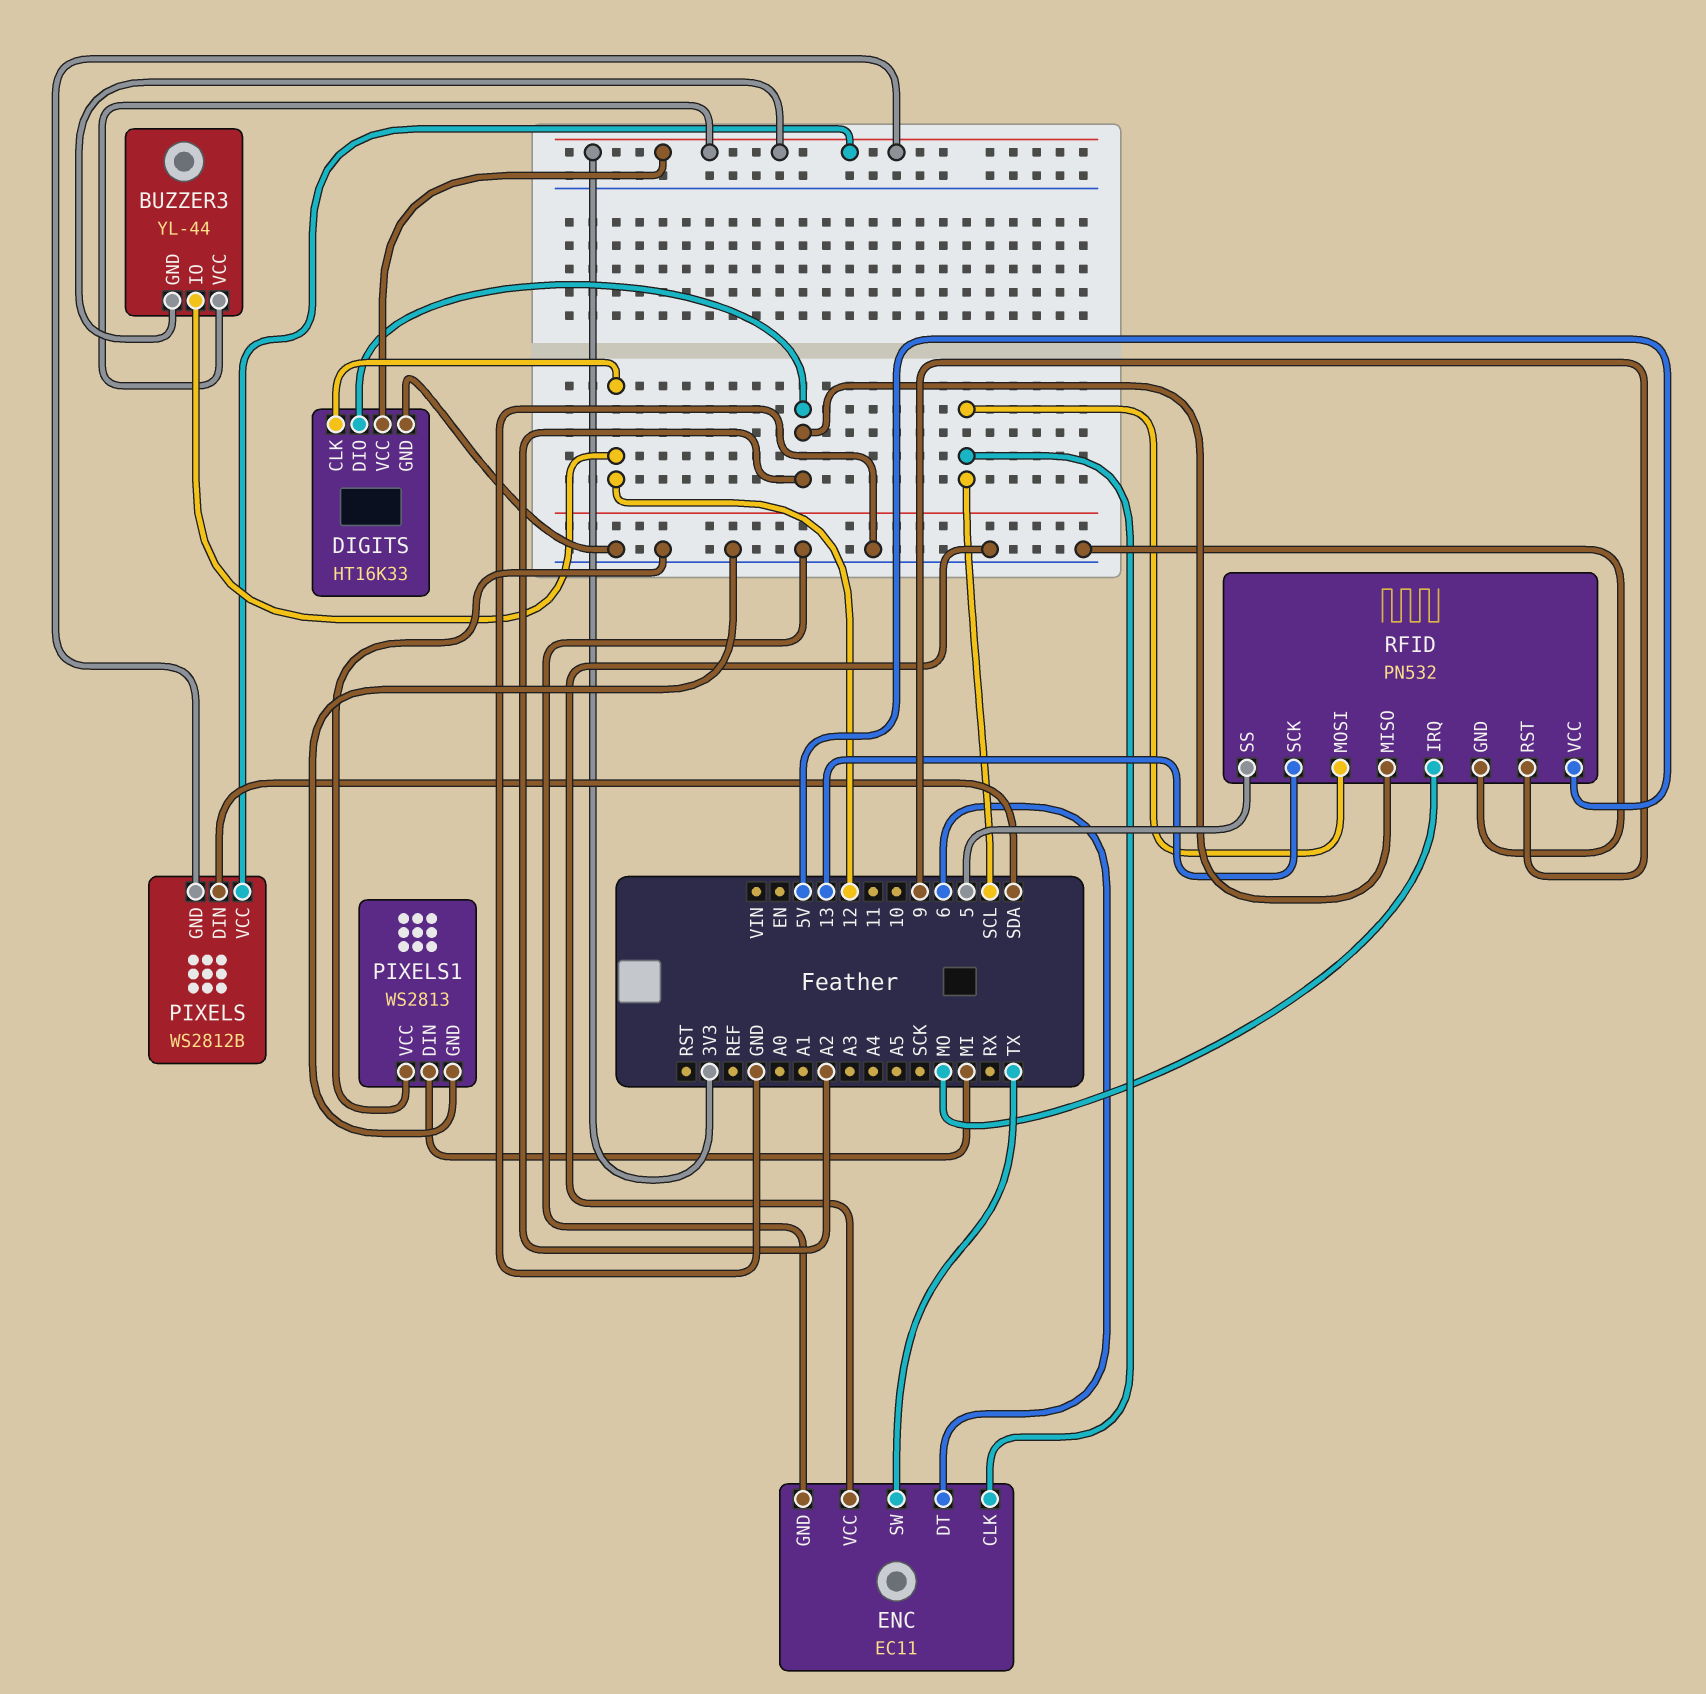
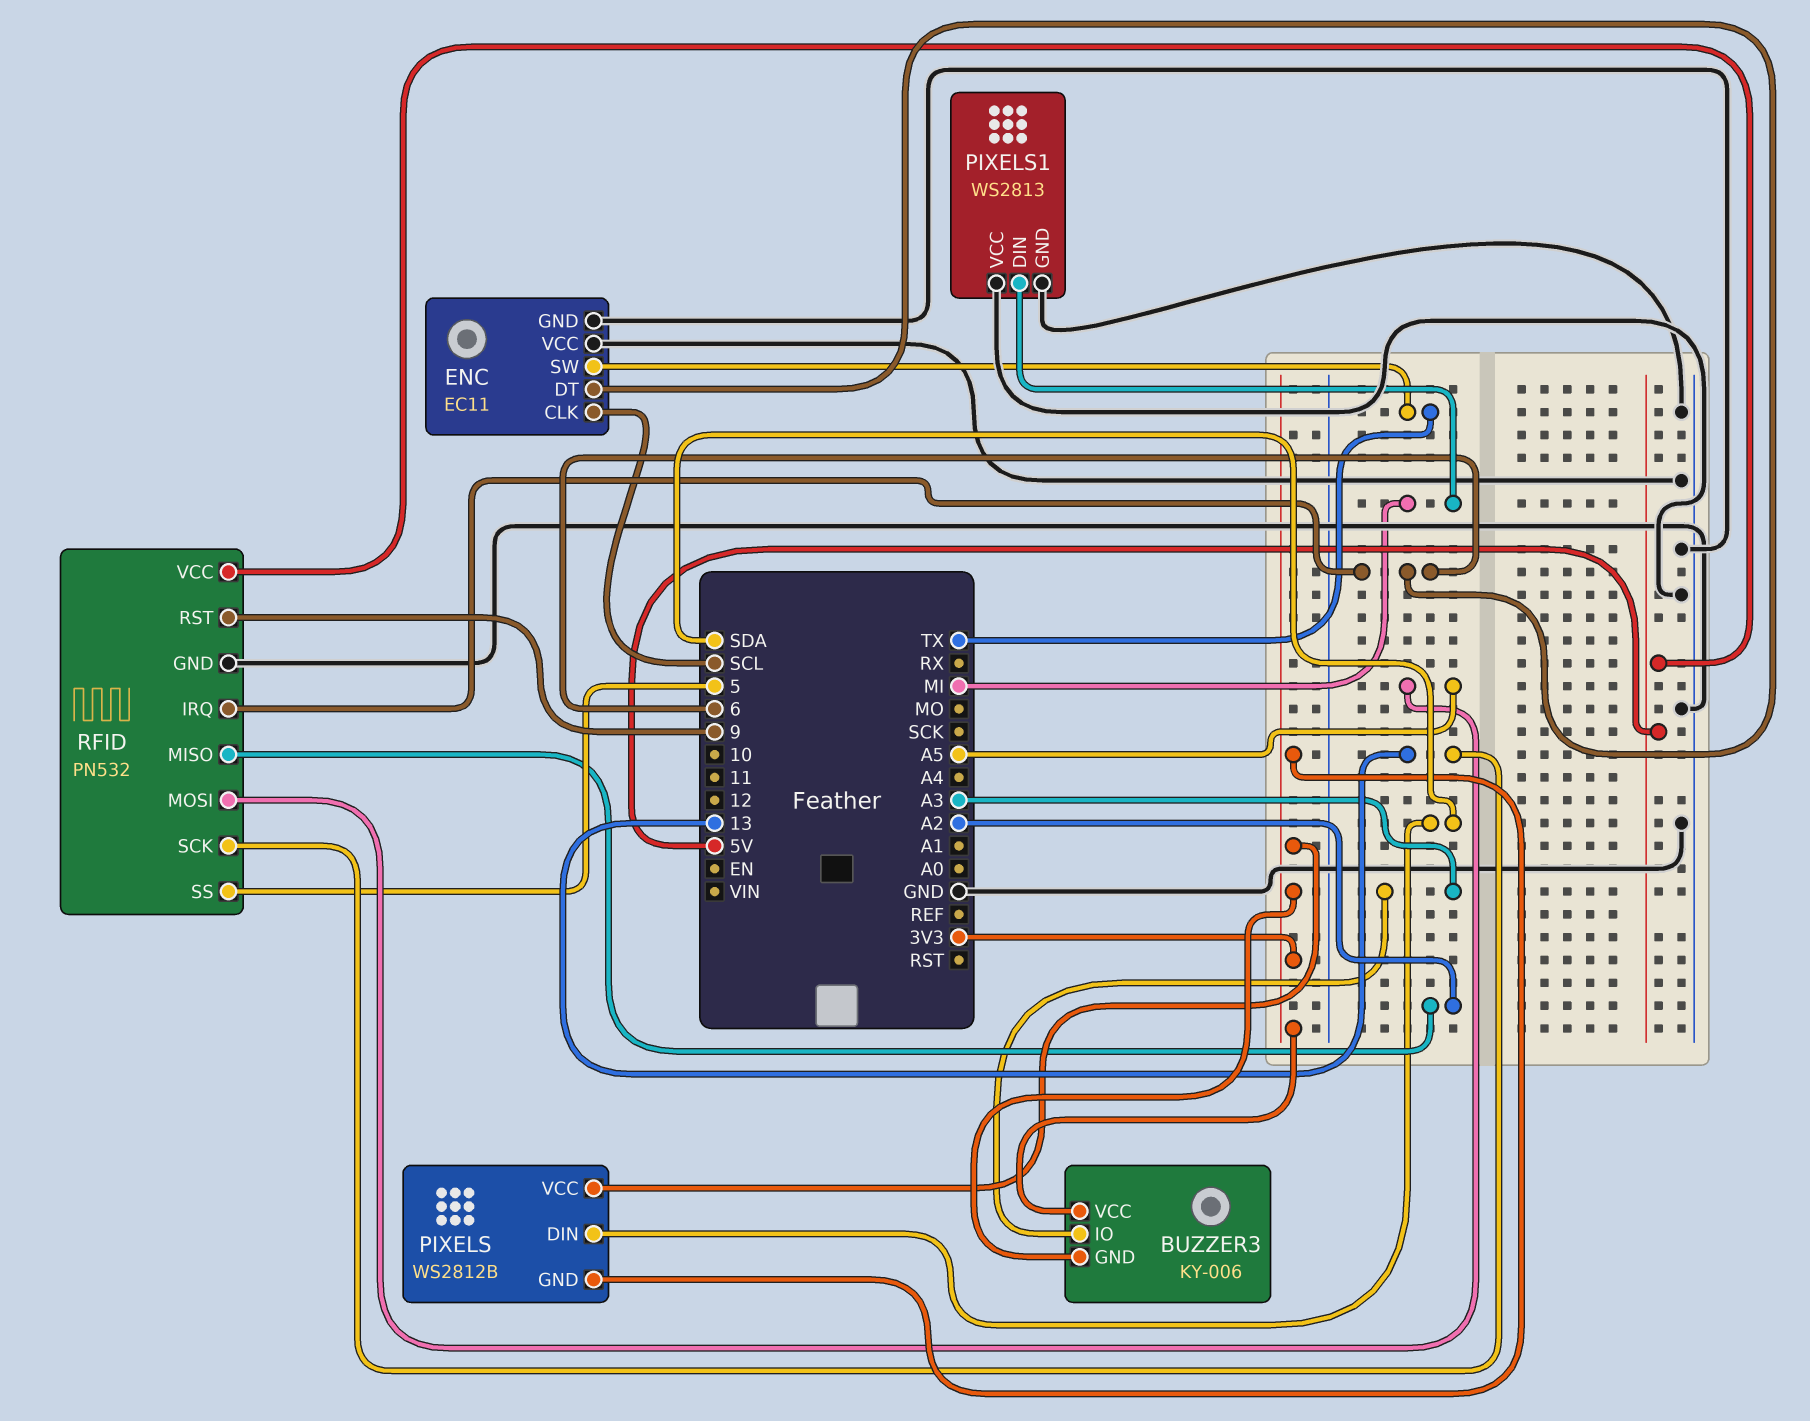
BUZZER3: YL-44 -> KY-006
BUZZER3 pin IO: 12 -> A3
DIGITS: HT16K33 -> none
DIGITS pin CLK: 12 -> none
DIGITS pin DIO: A2 -> none
DIGITS pin GND: GND -> none
DIGITS pin VCC: 3V3 -> none
RFID pin IRQ: MO -> 6
RFID pin MOSI: SCL -> A5

